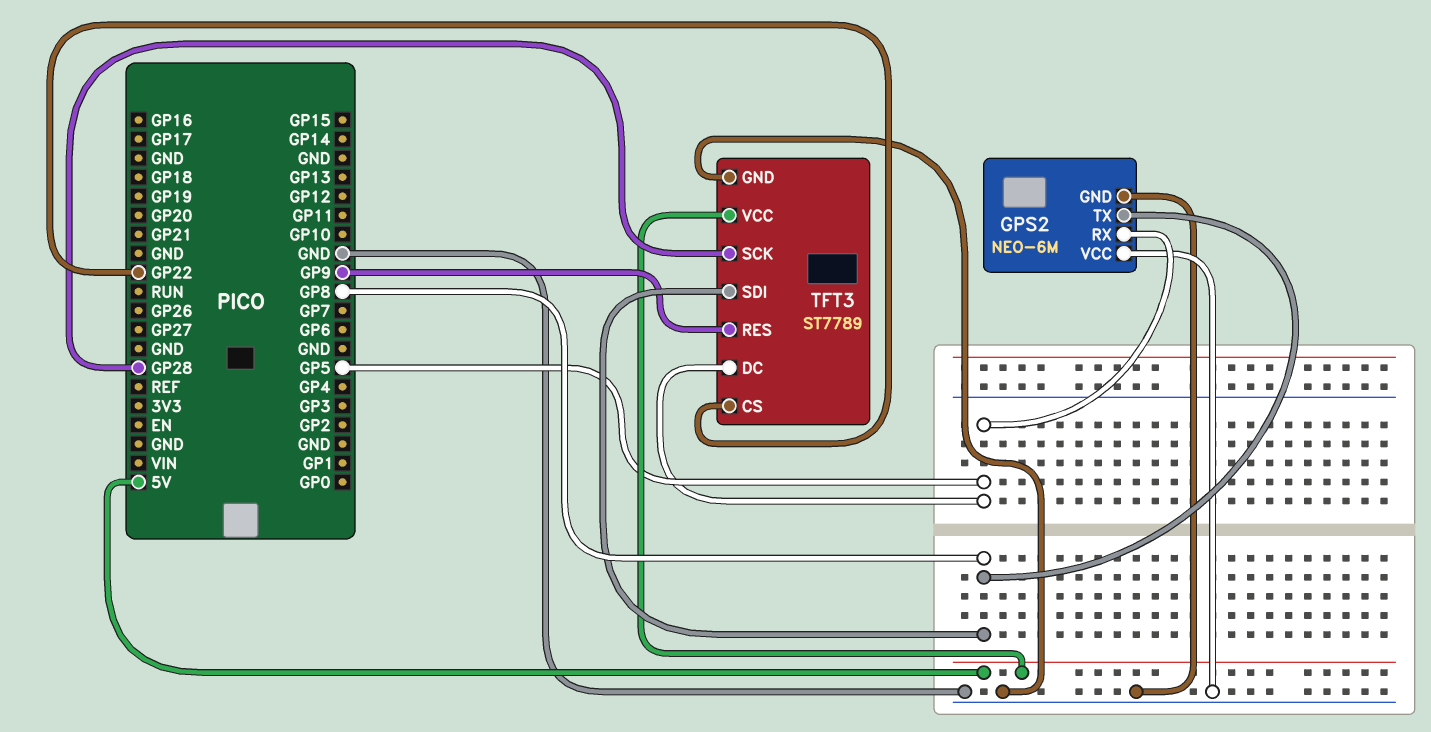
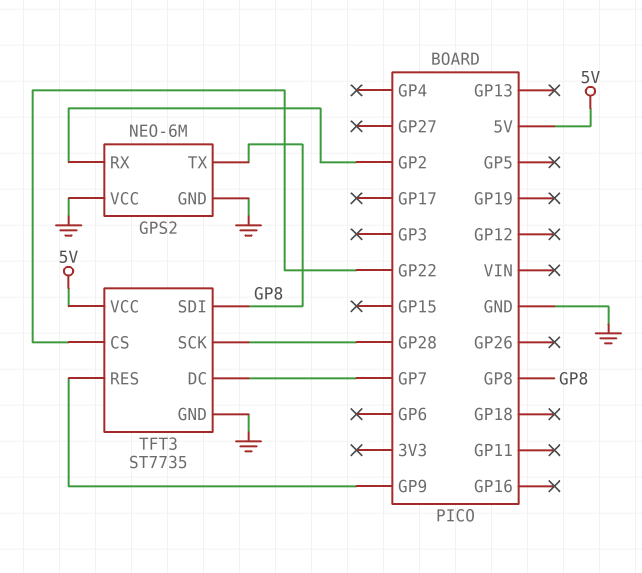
GPS2 pin RX: GP5 -> GP2
TFT3: ST7789 -> ST7735
TFT3 pin DC: GP5 -> GP7

